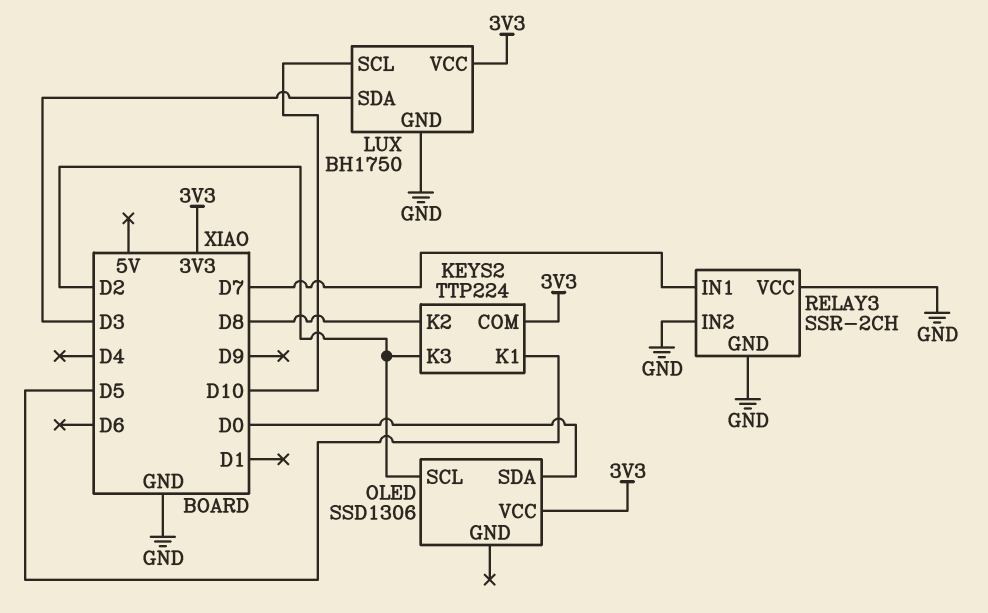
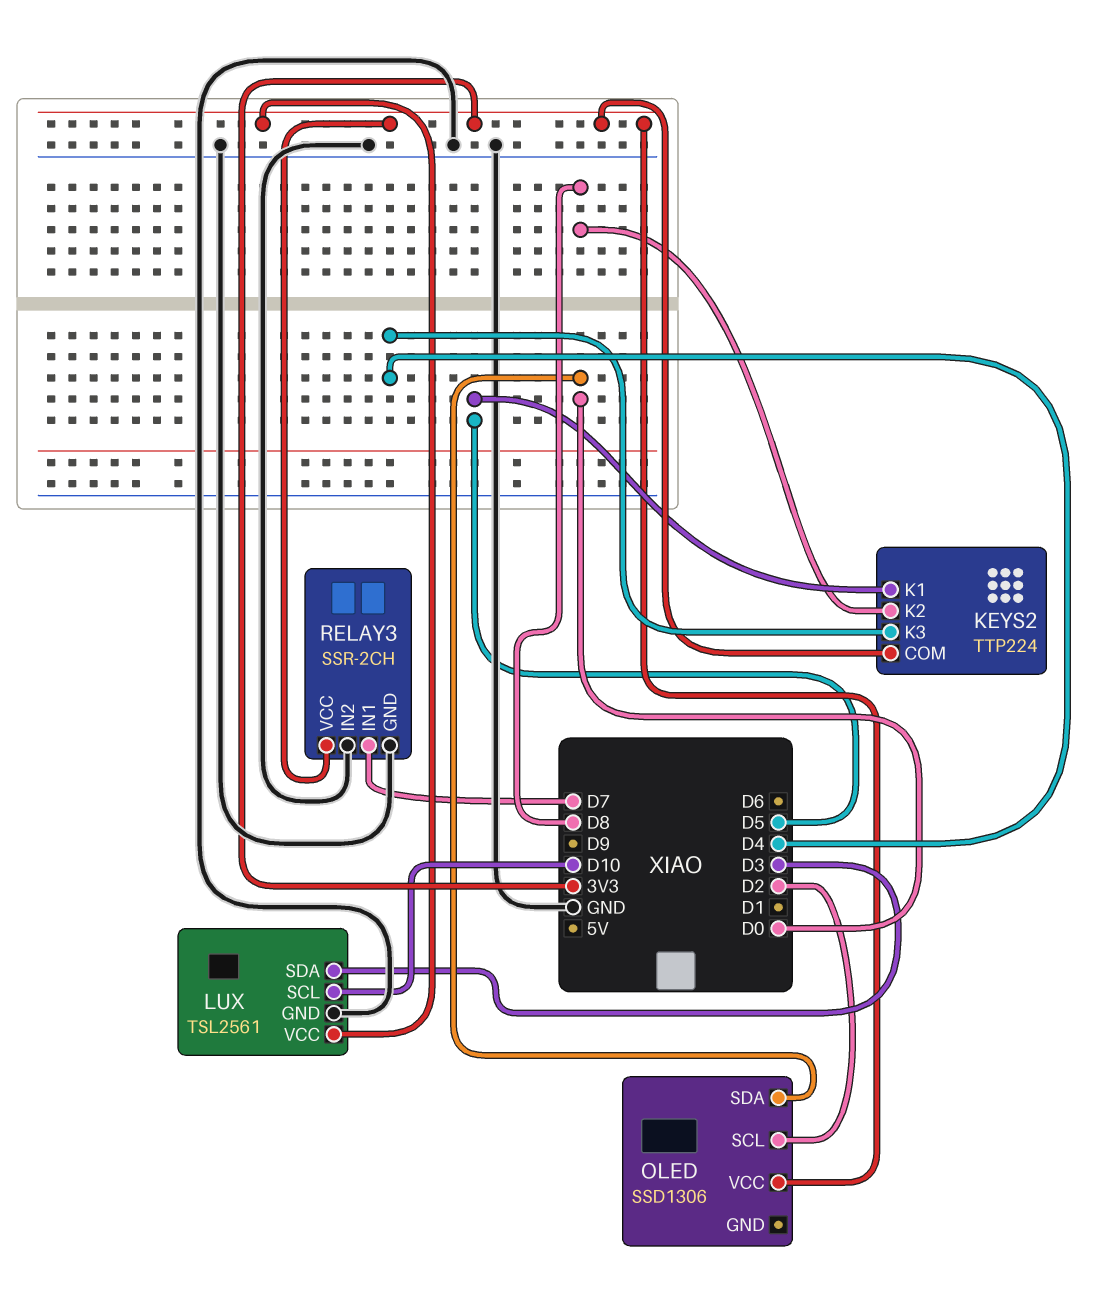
KEYS2 pin K3: D2 -> D4
LUX: BH1750 -> TSL2561
RELAY3 pin VCC: GND -> 3V3

